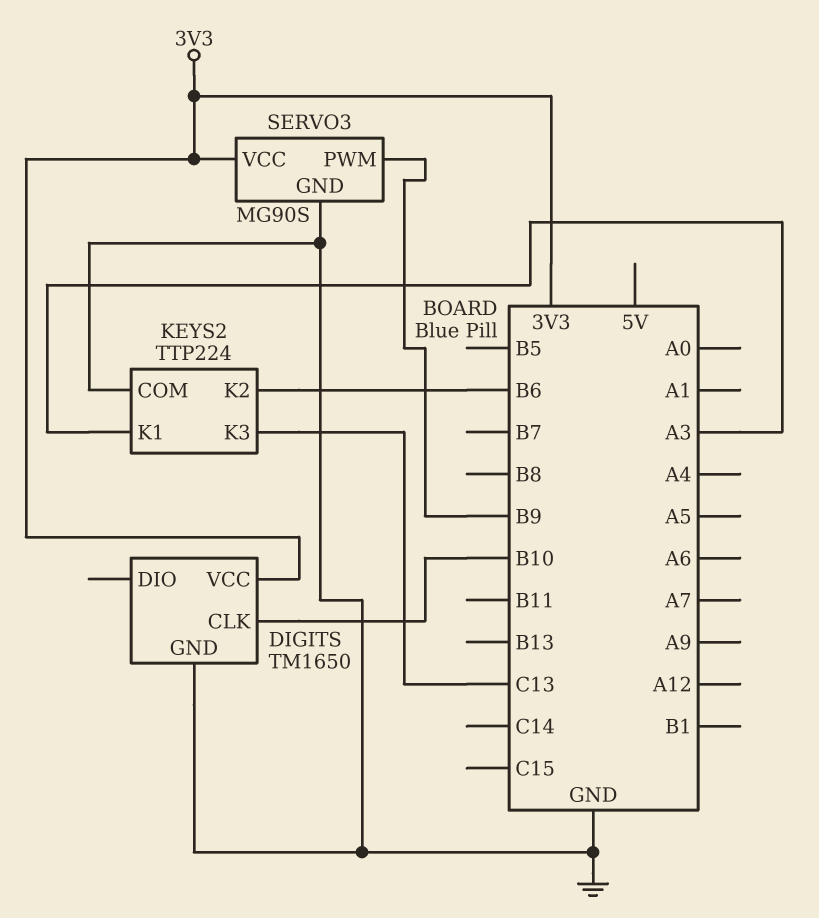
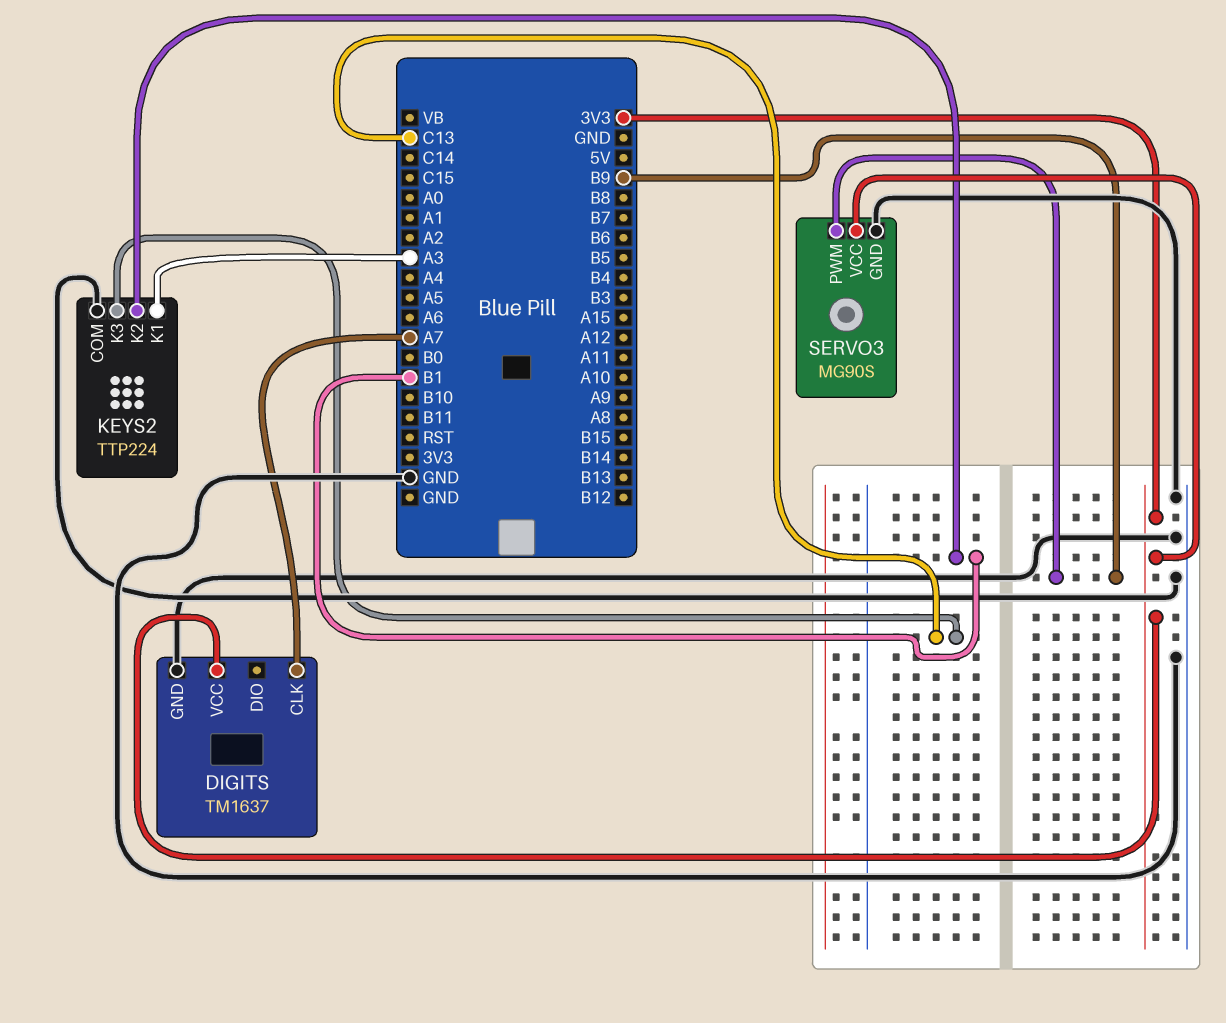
DIGITS: TM1650 -> TM1637
DIGITS pin CLK: B10 -> A7
KEYS2 pin K2: B6 -> B1

